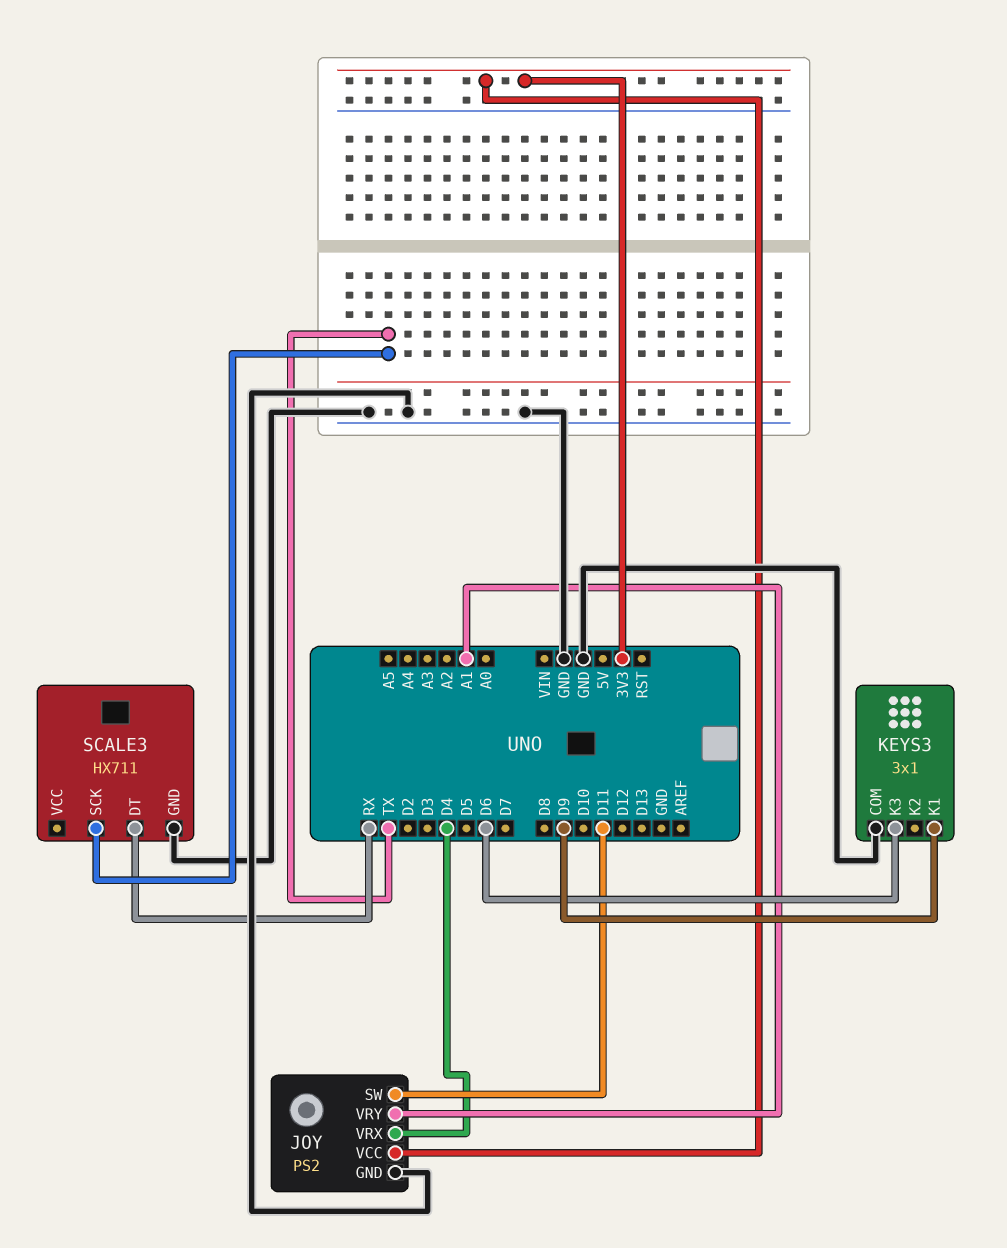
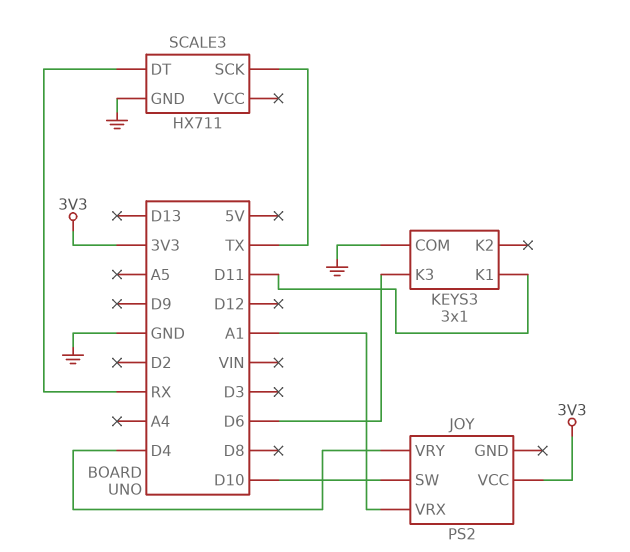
JOY pin GND: GND -> none
JOY pin SW: D11 -> D10
JOY pin VRX: D4 -> A1
JOY pin VRY: A1 -> D4
KEYS3 pin K1: D9 -> D11

